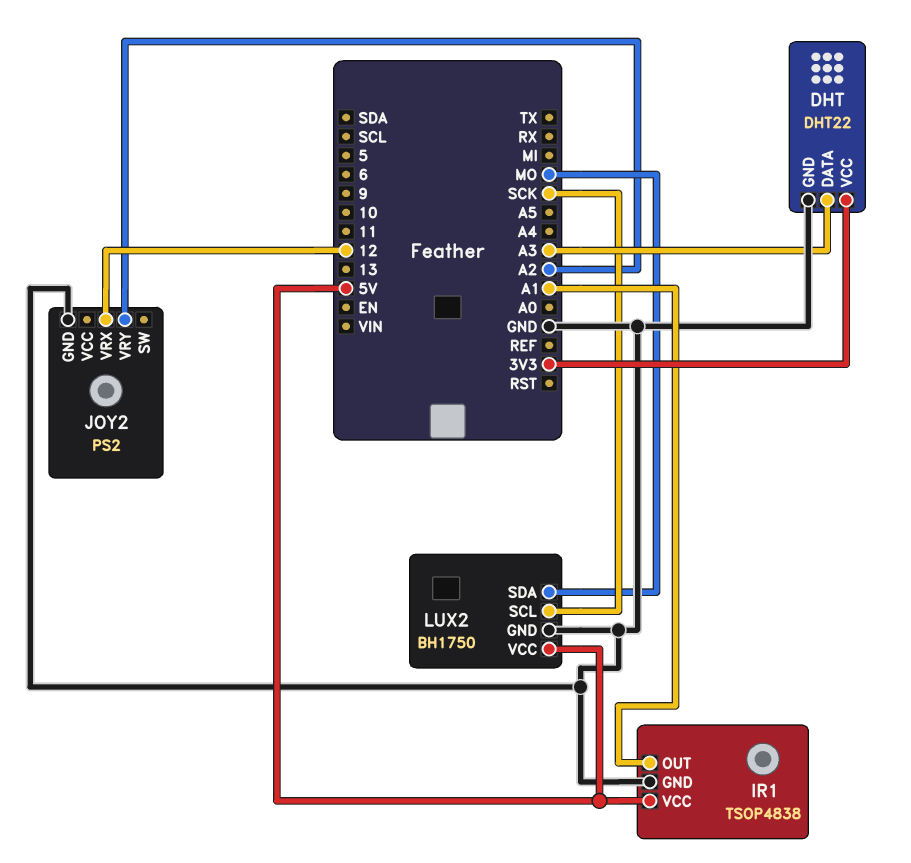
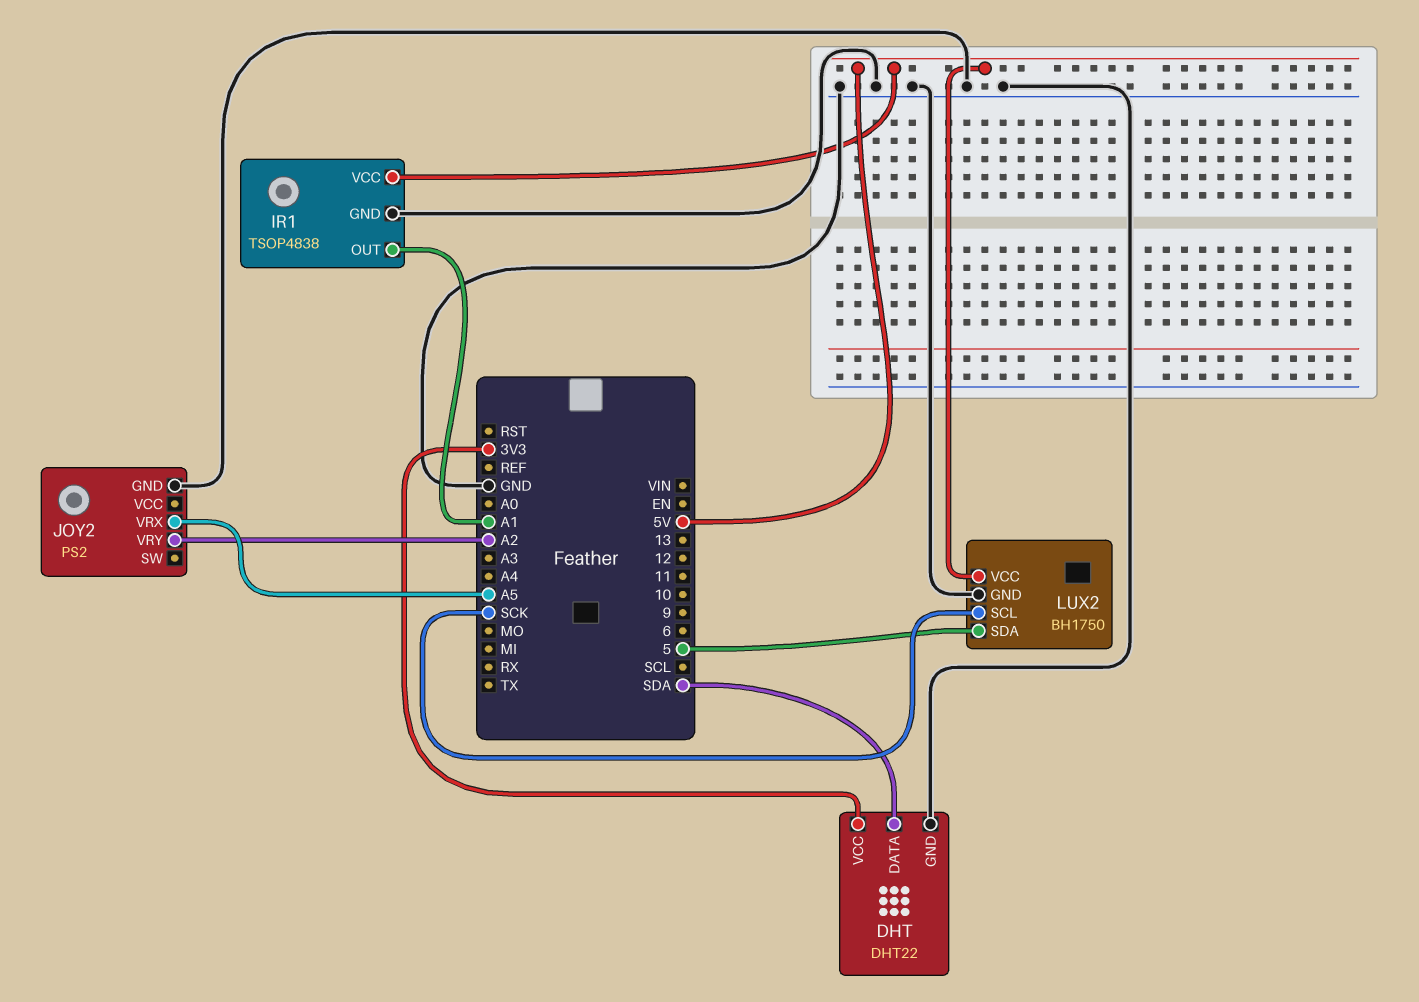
DHT pin DATA: A3 -> SDA
JOY2 pin VRX: 12 -> A5
LUX2 pin SDA: MO -> 5

